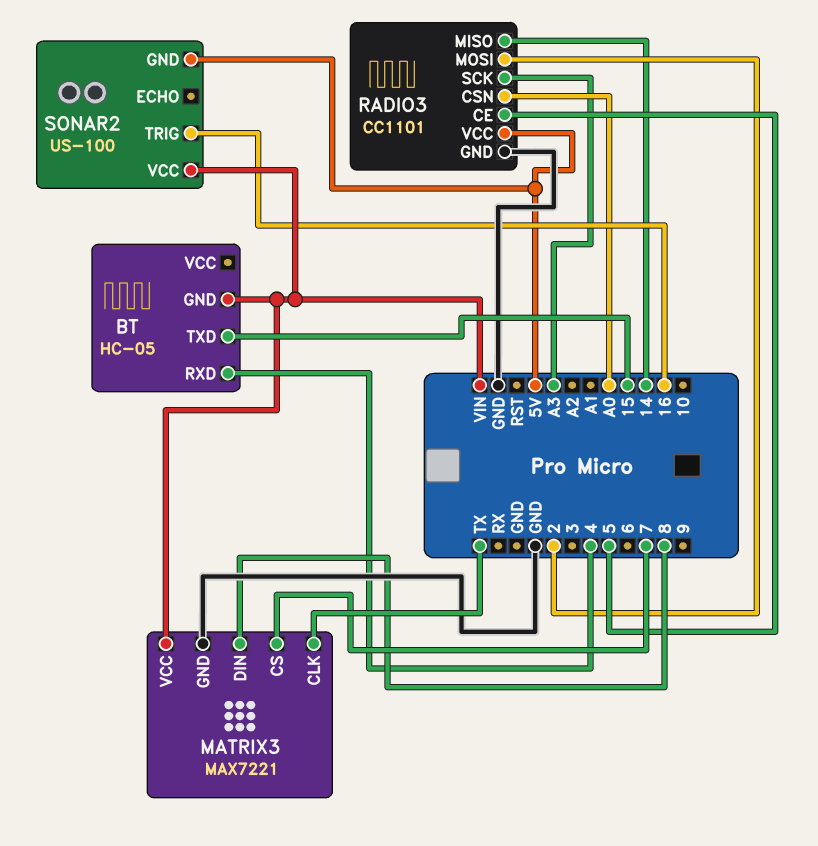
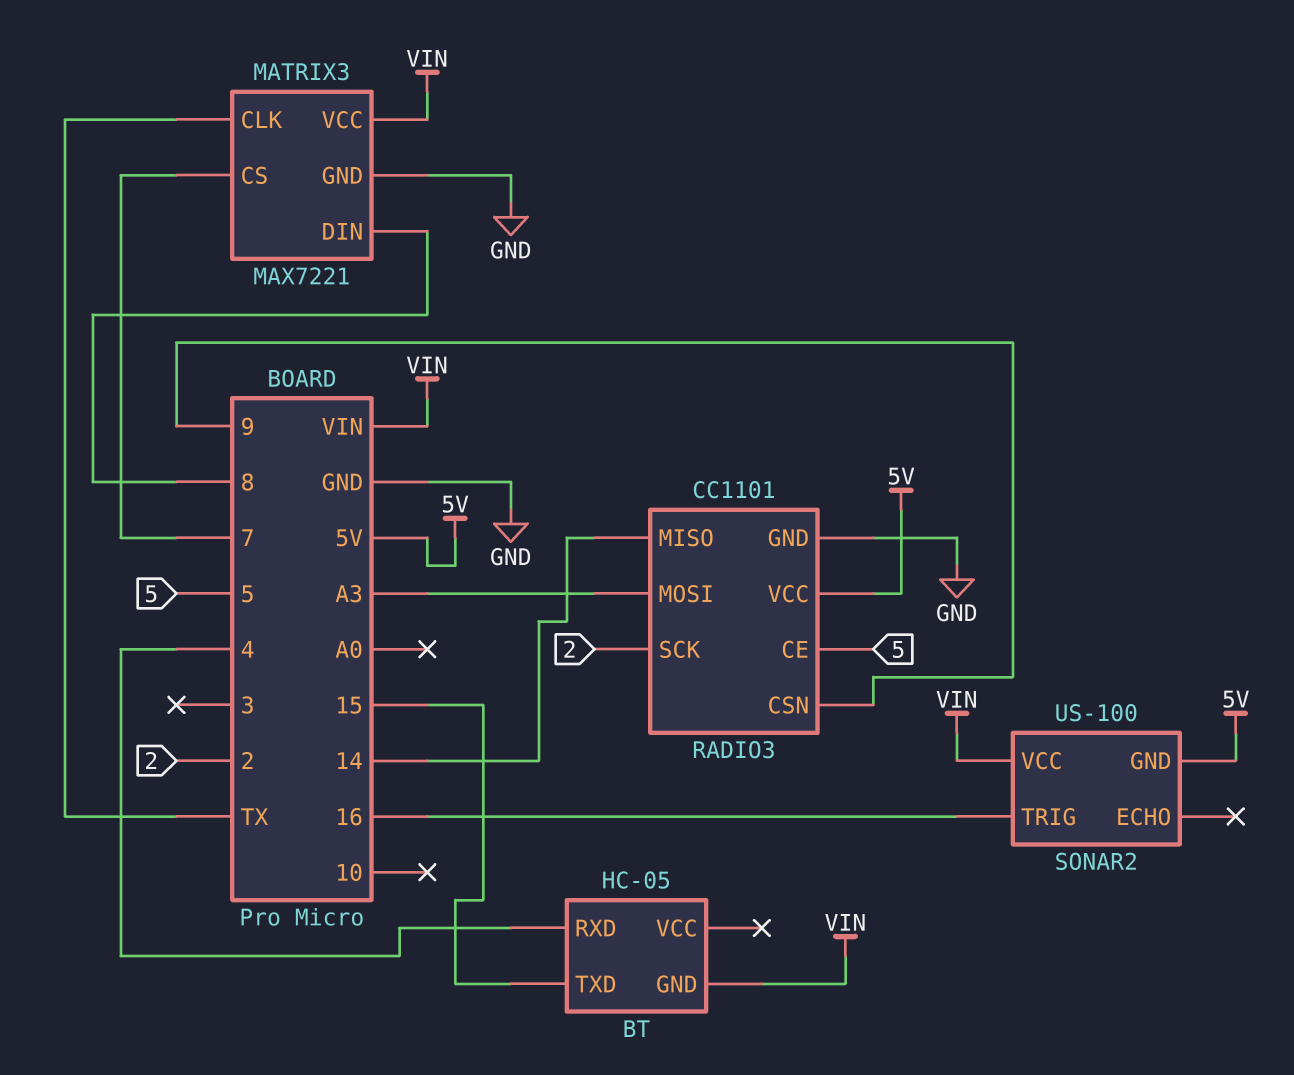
RADIO3 pin CSN: A0 -> 9
RADIO3 pin MOSI: 2 -> A3
RADIO3 pin SCK: A3 -> 2

